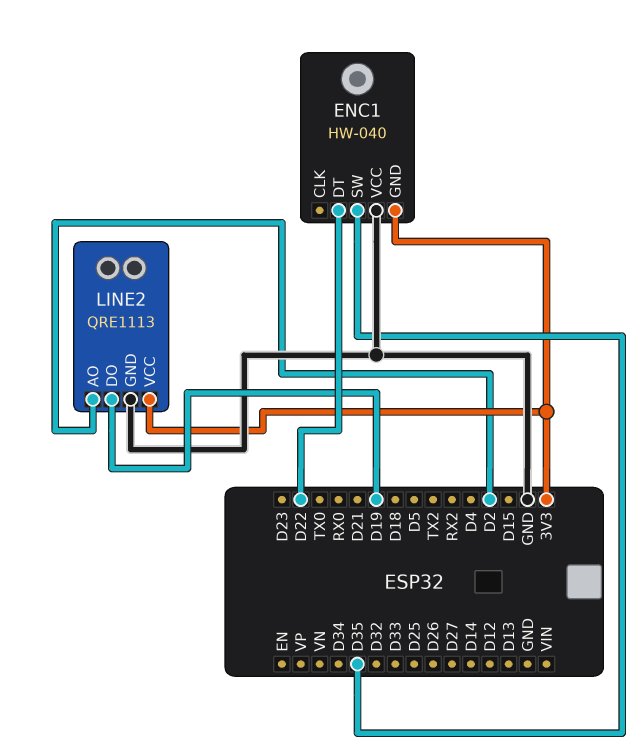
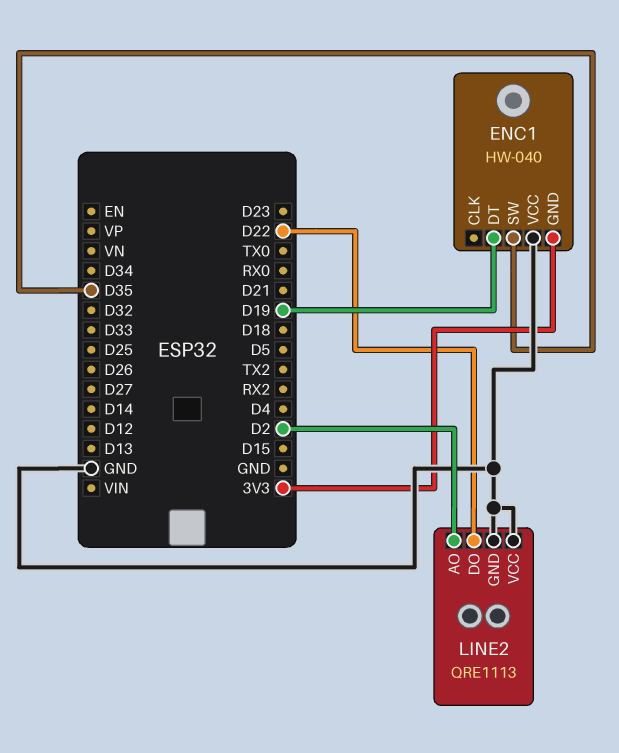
ENC1 pin DT: D22 -> D19
LINE2 pin DO: D19 -> D22
LINE2 pin VCC: 3V3 -> GND

